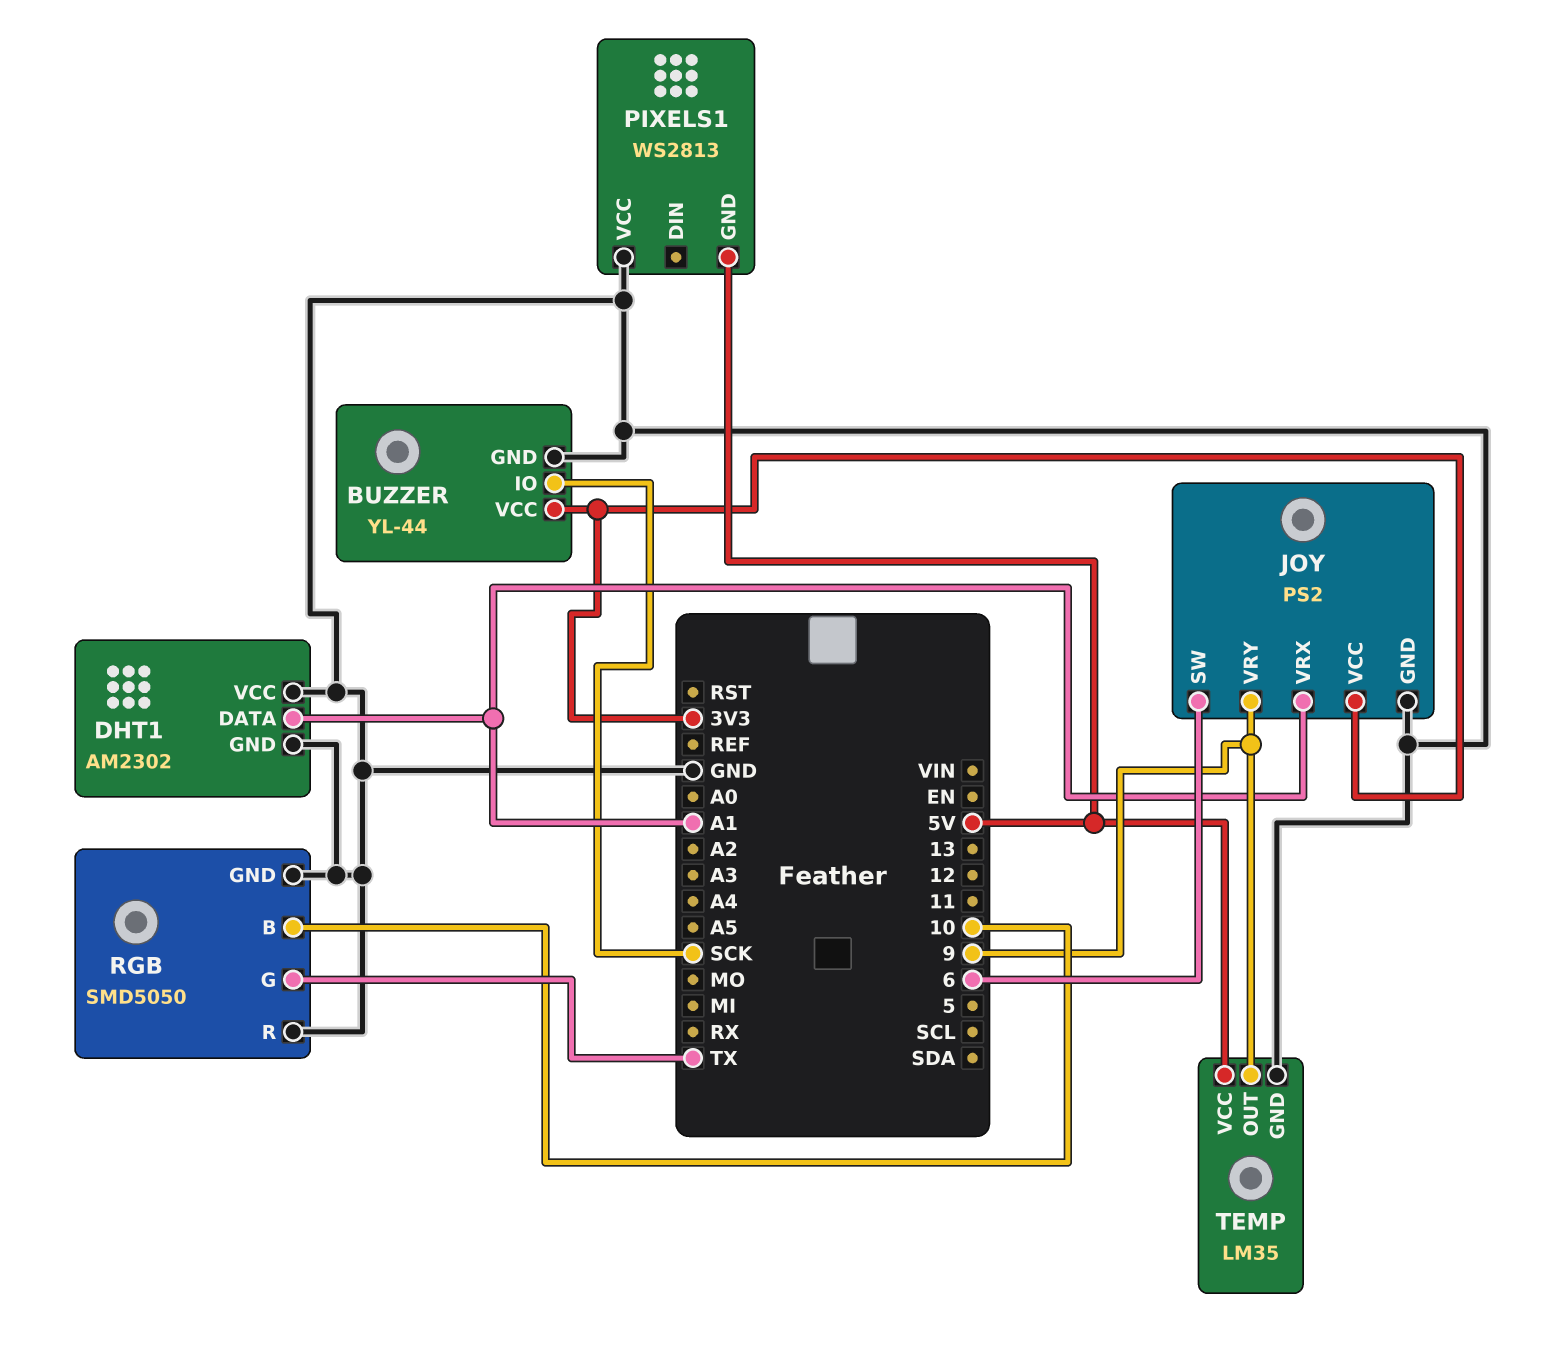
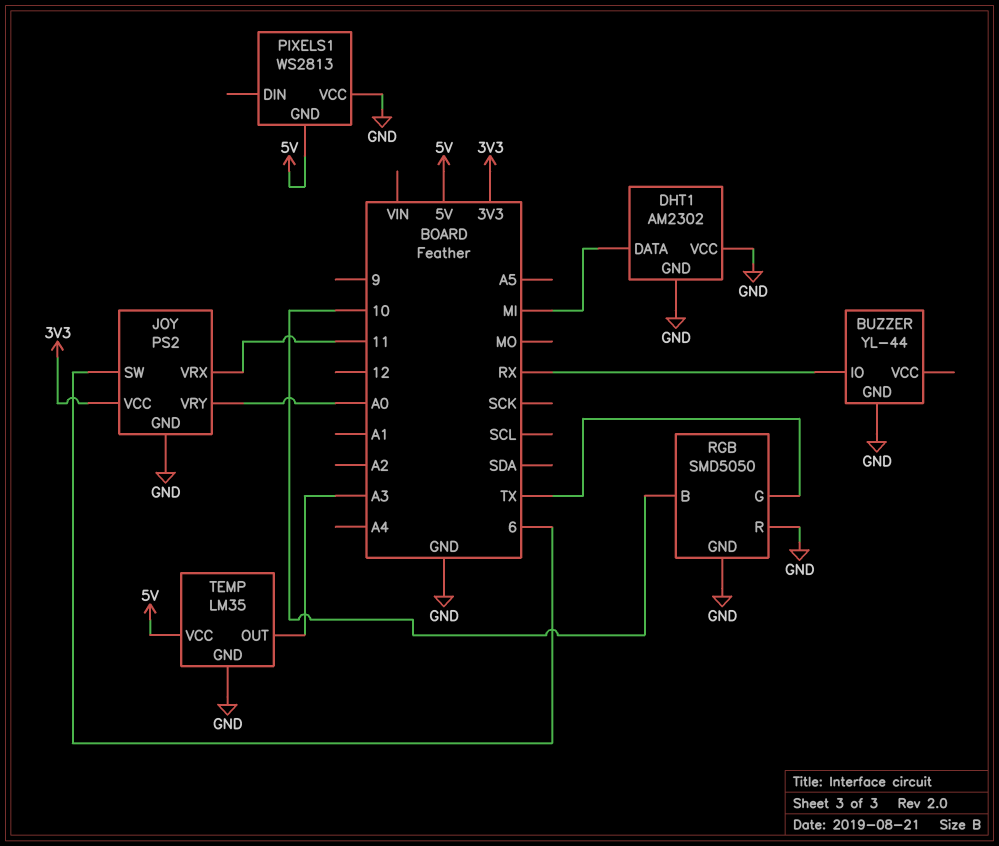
BUZZER pin IO: SCK -> RX
BUZZER pin VCC: 3V3 -> none
DHT1 pin DATA: A1 -> MI
JOY pin VRX: A1 -> 11
JOY pin VRY: 9 -> A0
TEMP pin OUT: 9 -> A3

